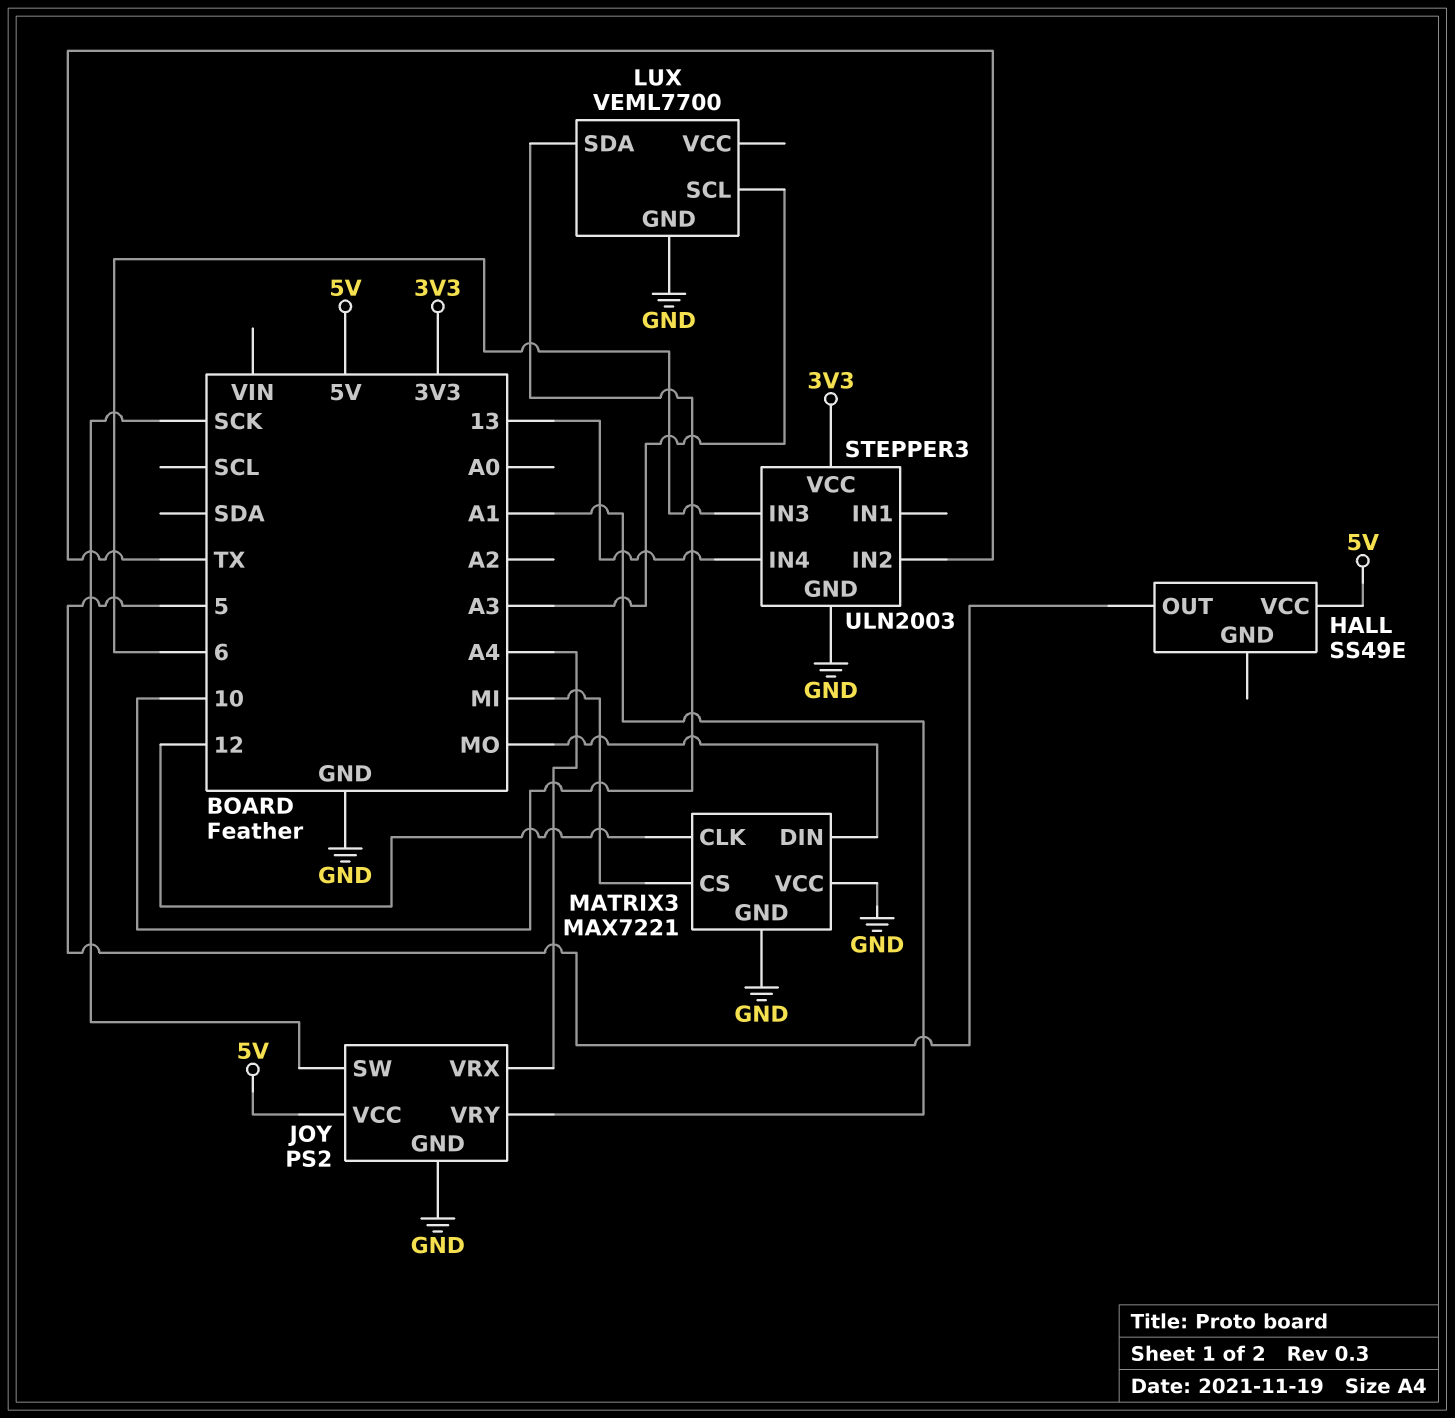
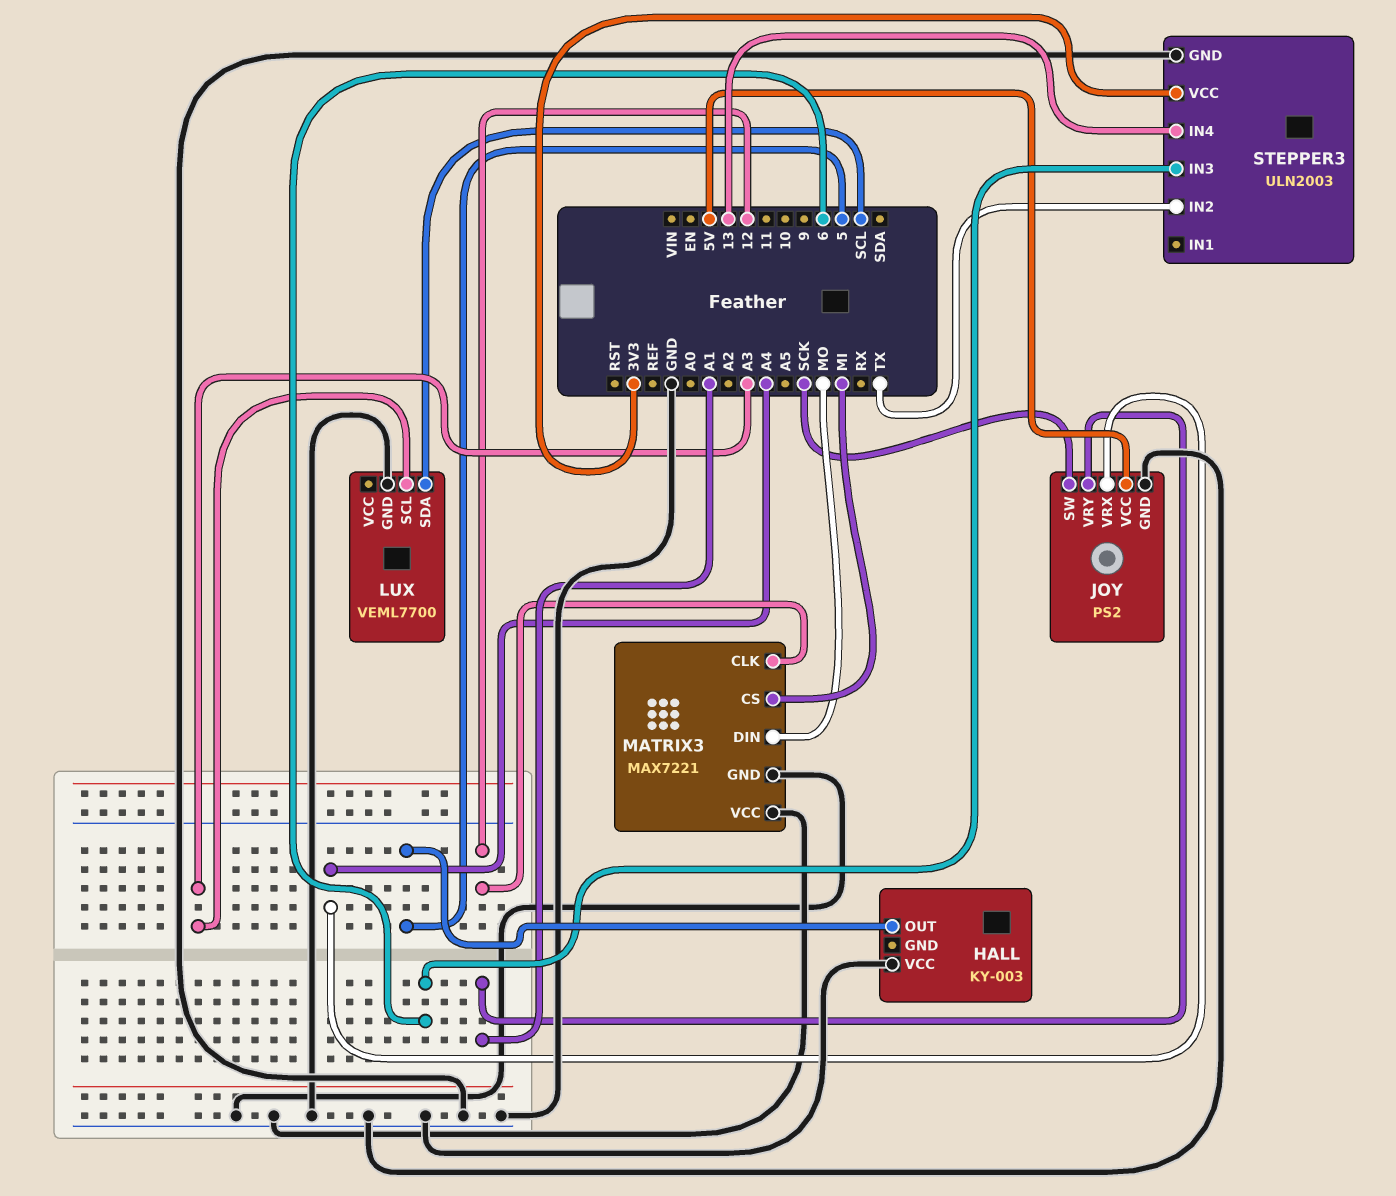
HALL: SS49E -> KY-003
HALL pin VCC: 5V -> GND
LUX pin SDA: 10 -> SCL

